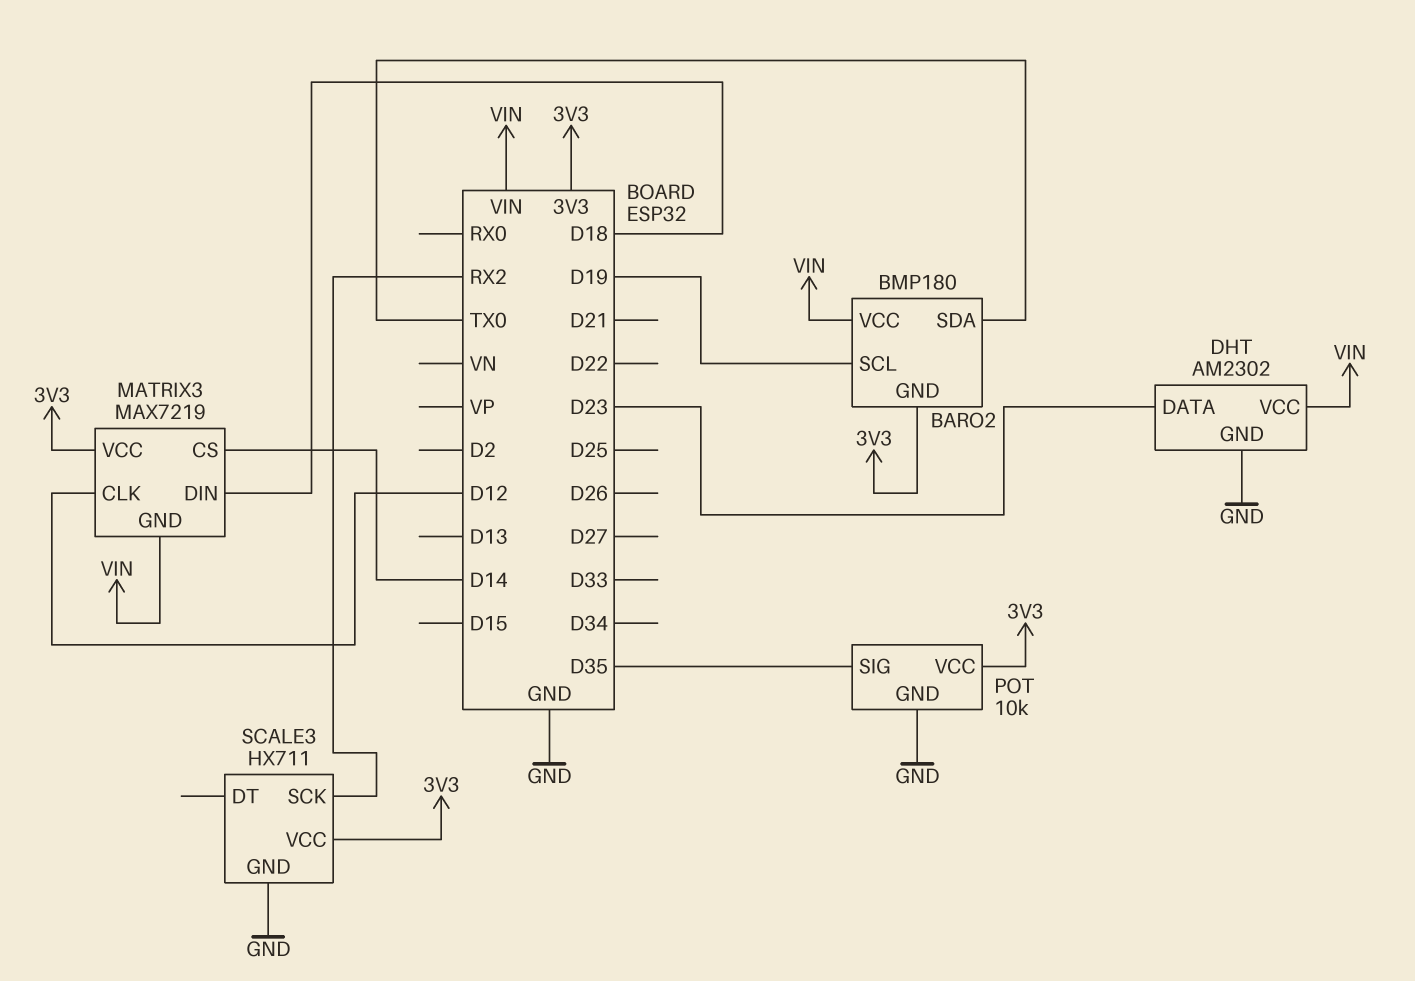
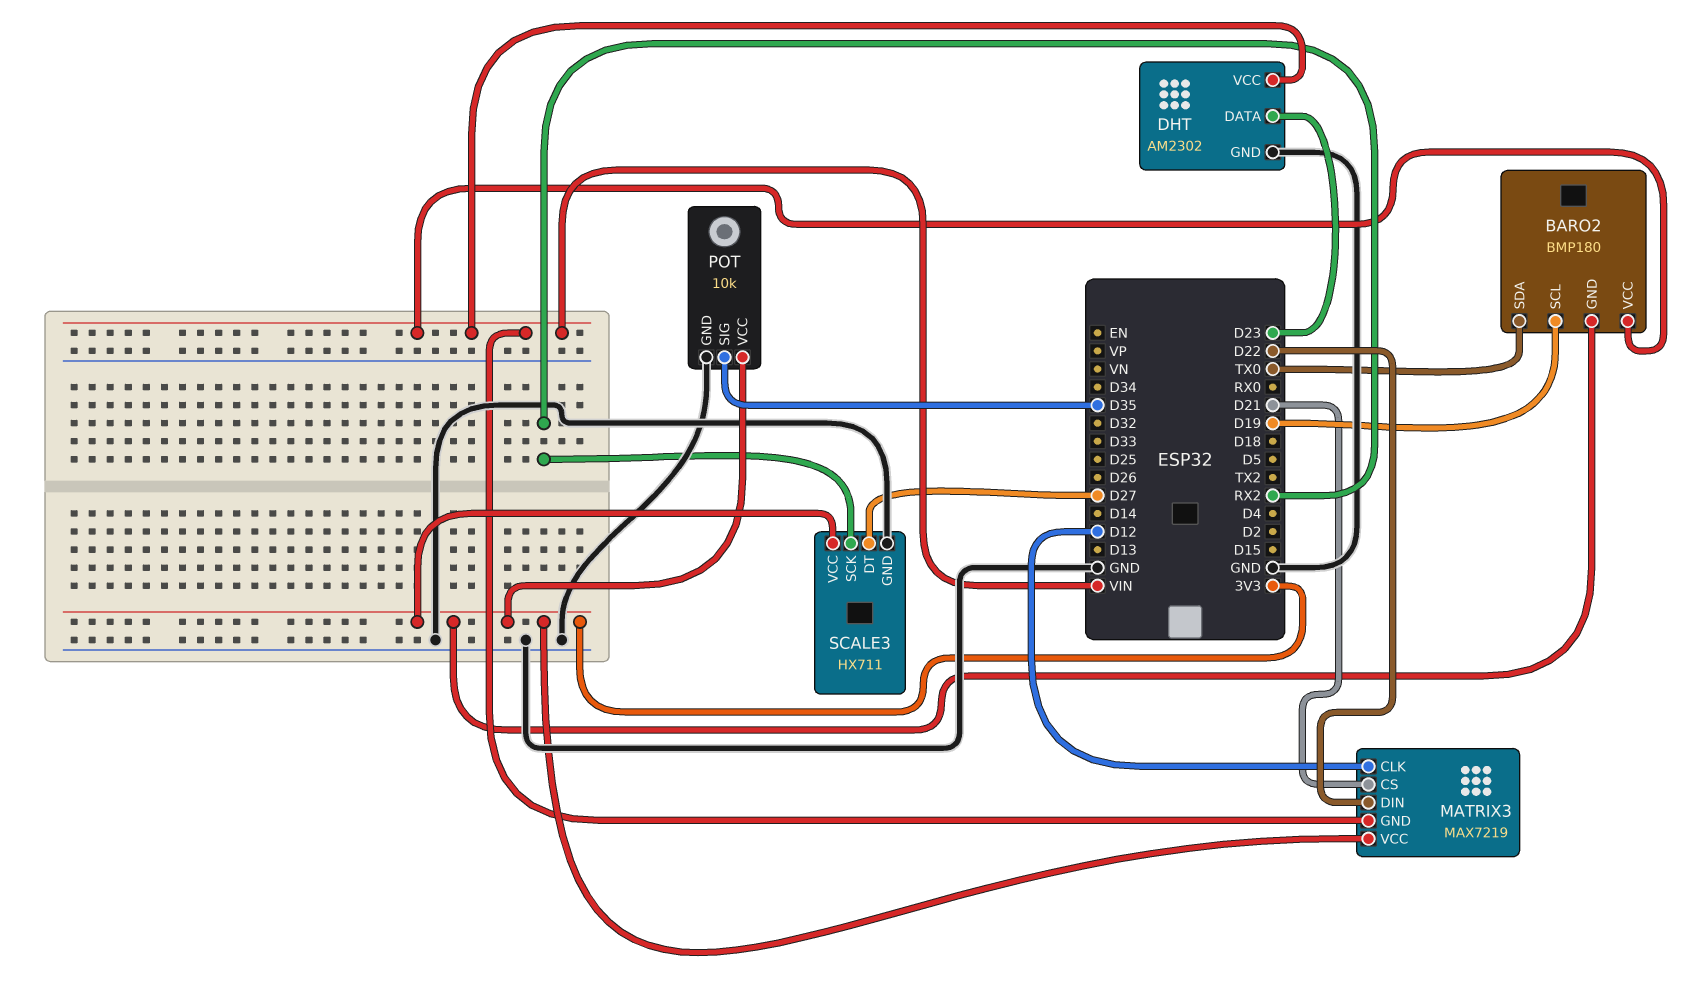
MATRIX3 pin CS: D14 -> D21
MATRIX3 pin DIN: D18 -> D22
SCALE3 pin DT: none -> D27

